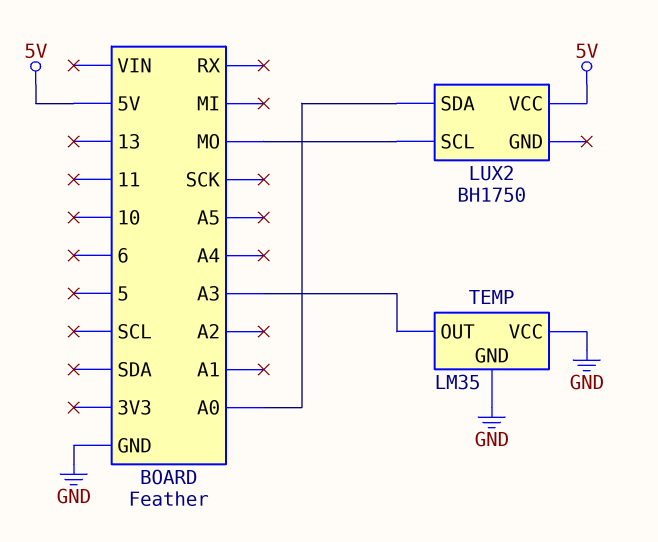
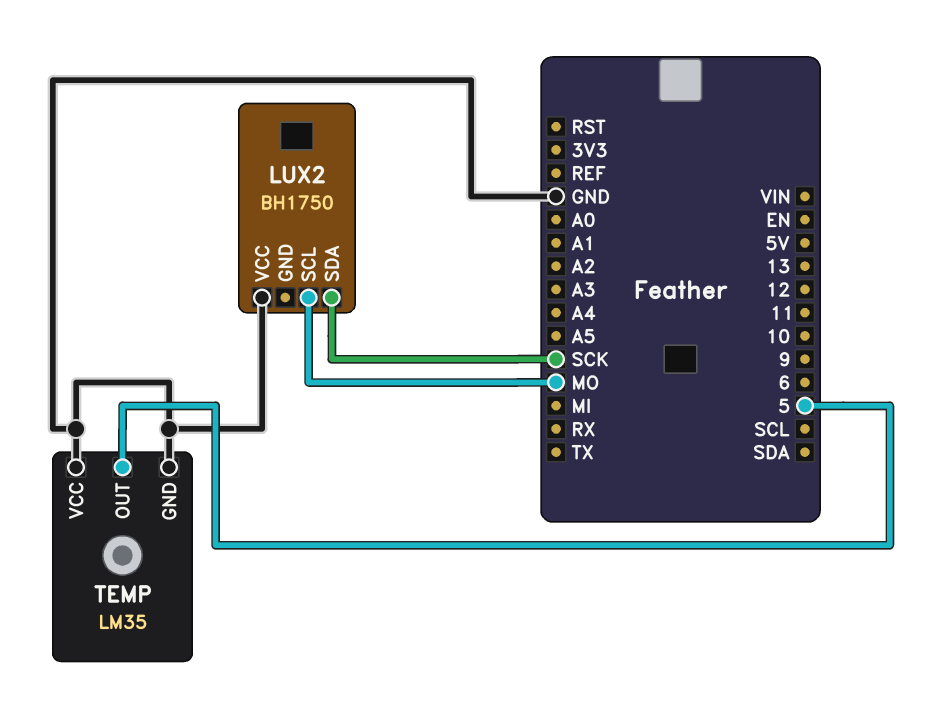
LUX2 pin SDA: A0 -> SCK
LUX2 pin VCC: 5V -> GND
TEMP pin OUT: A3 -> 5

